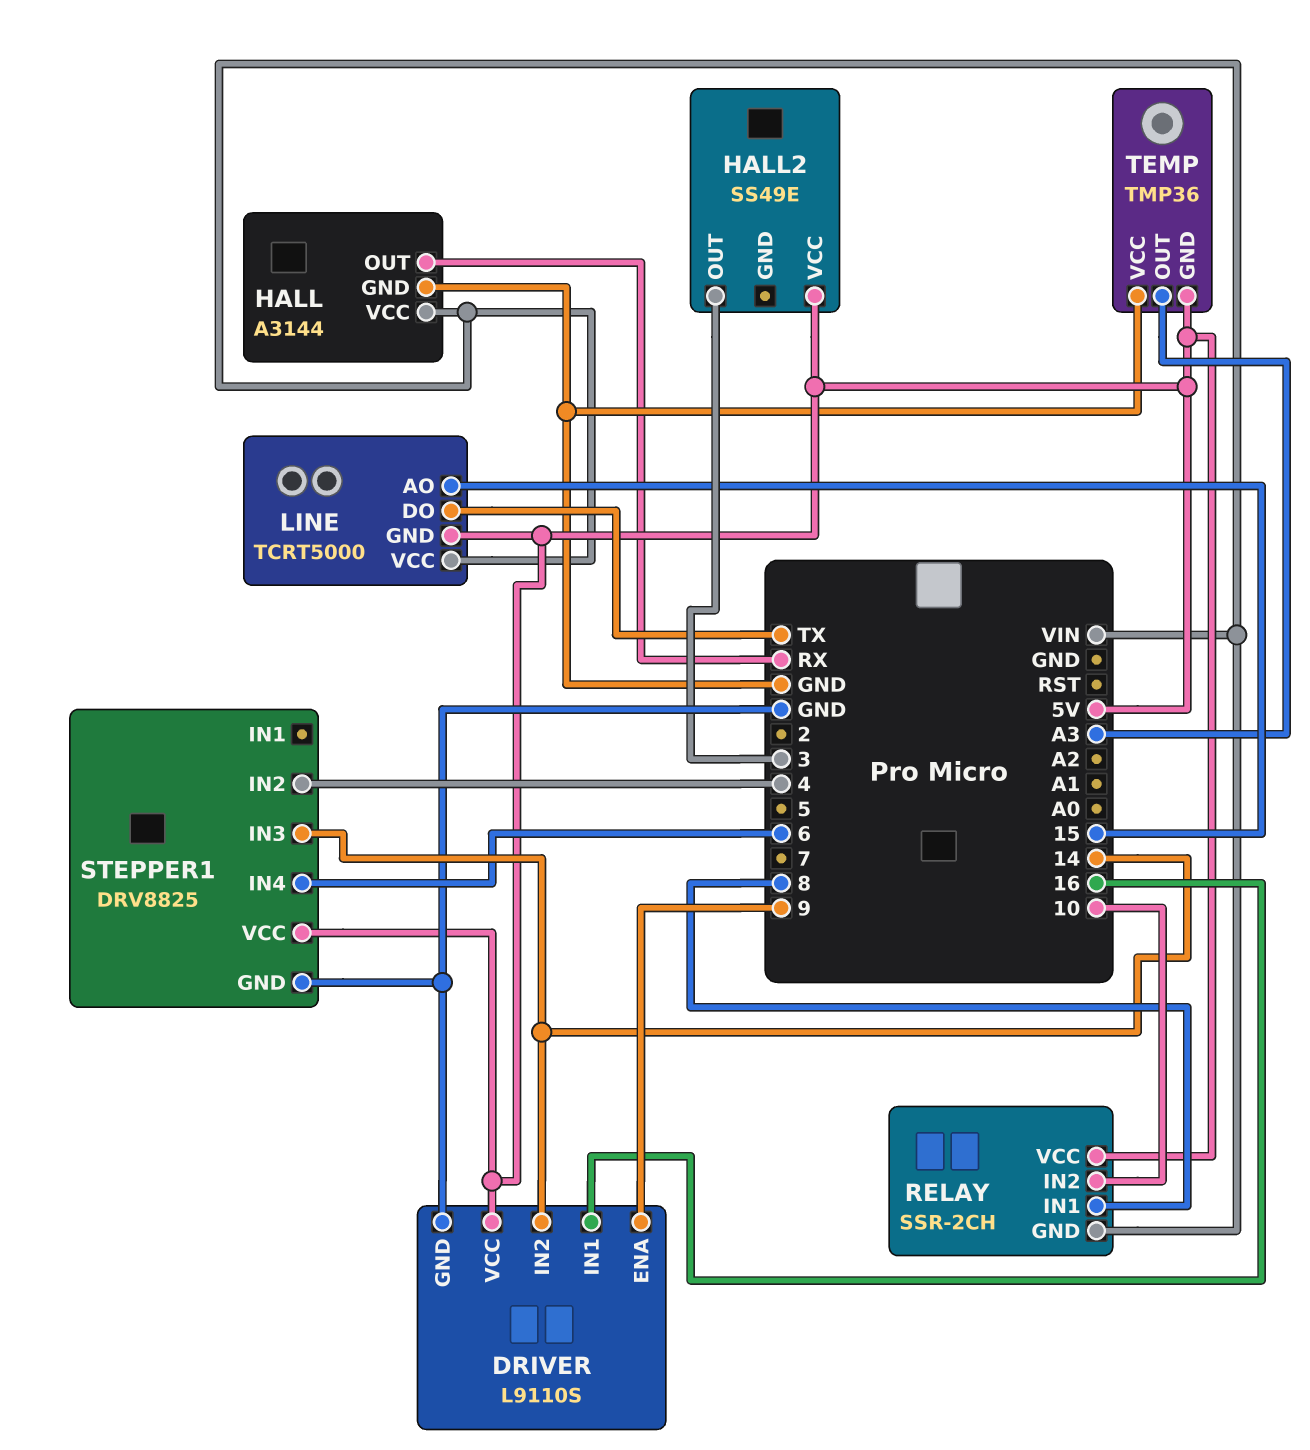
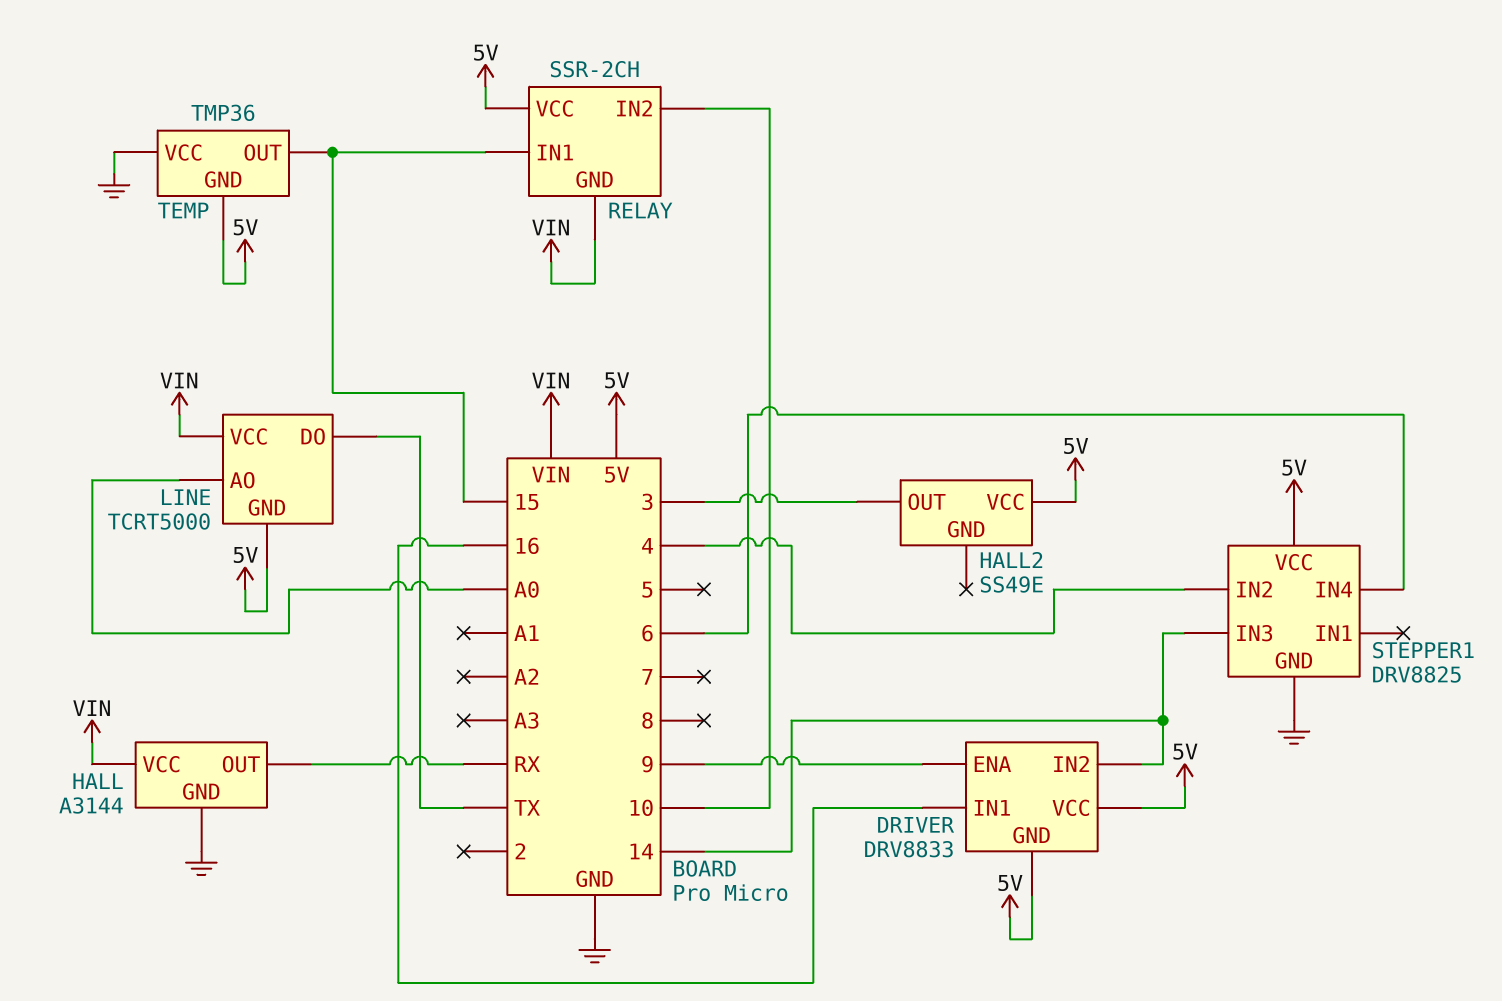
DRIVER: L9110S -> DRV8833
DRIVER pin GND: GND -> 5V
LINE pin AO: 15 -> A0
RELAY pin IN1: 8 -> 15
TEMP pin OUT: A3 -> 15

